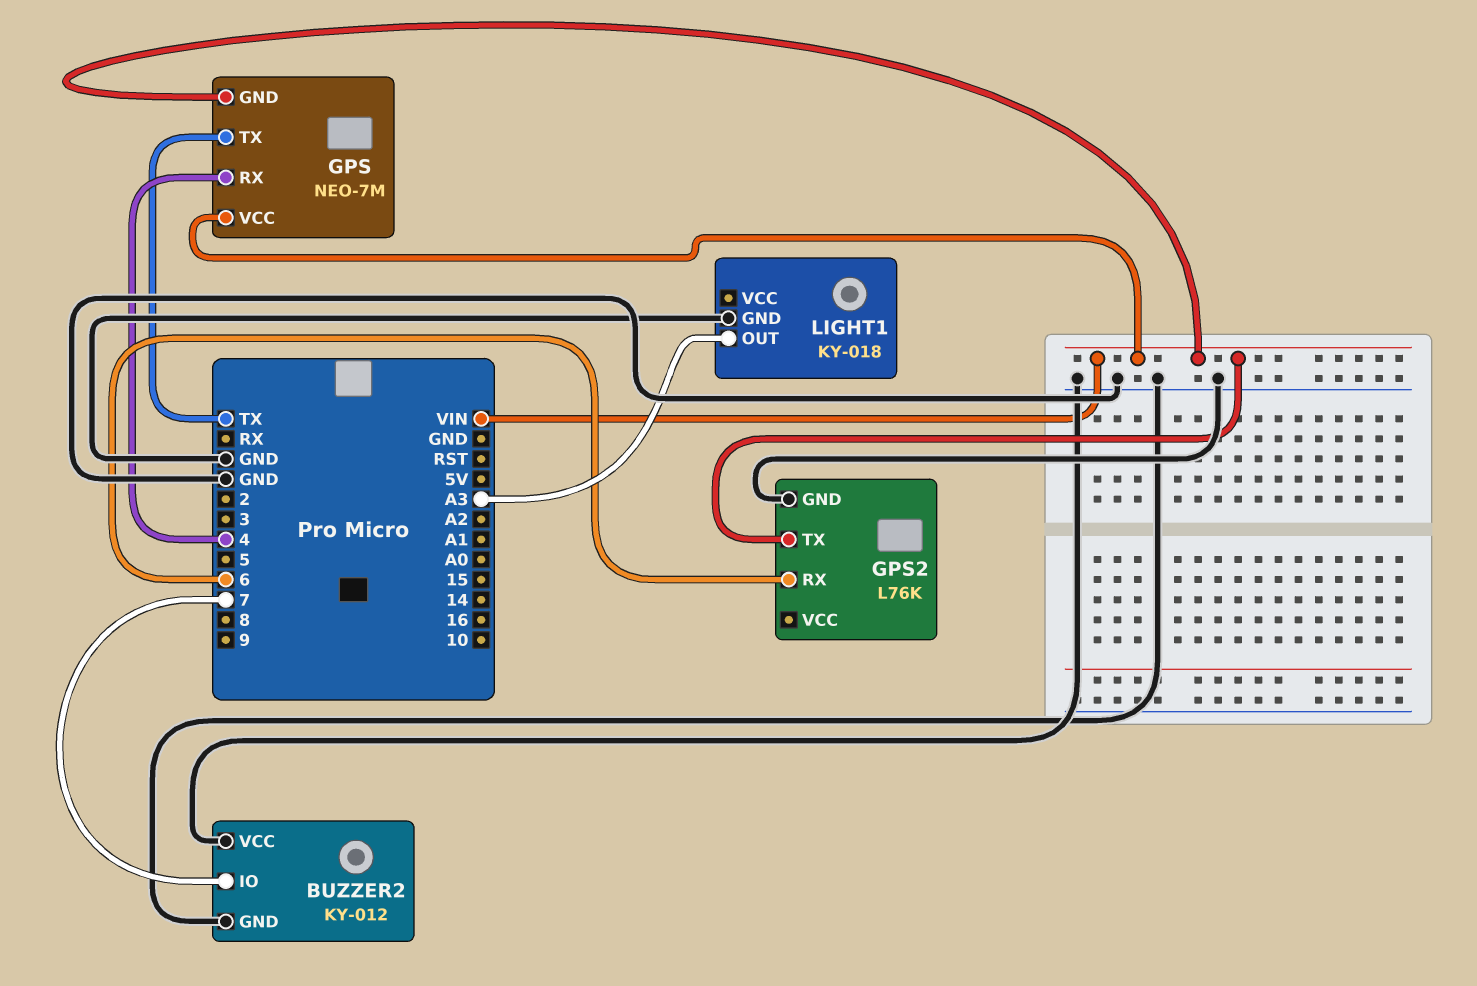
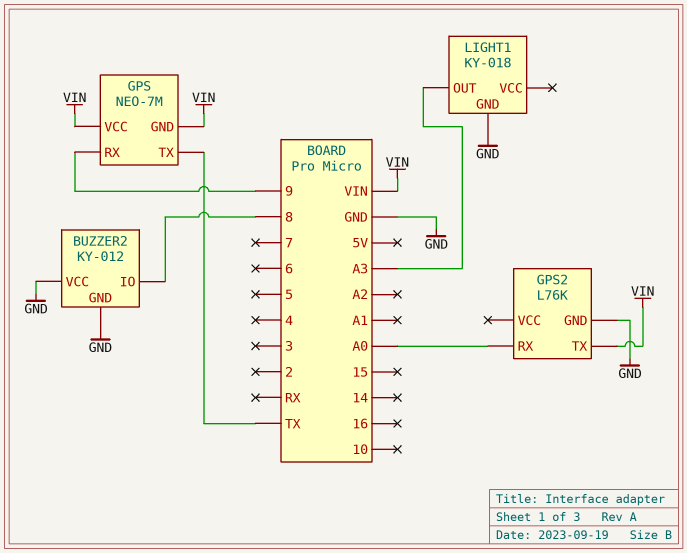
BUZZER2 pin IO: 7 -> 8
GPS pin RX: 4 -> 9
GPS2 pin RX: 6 -> A0

